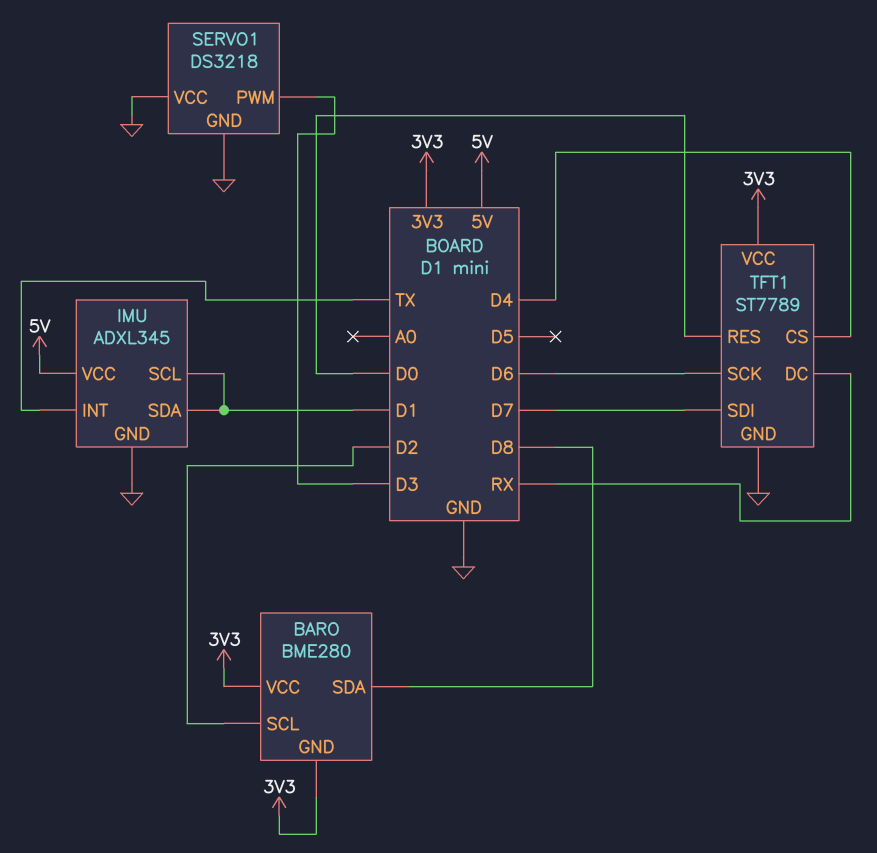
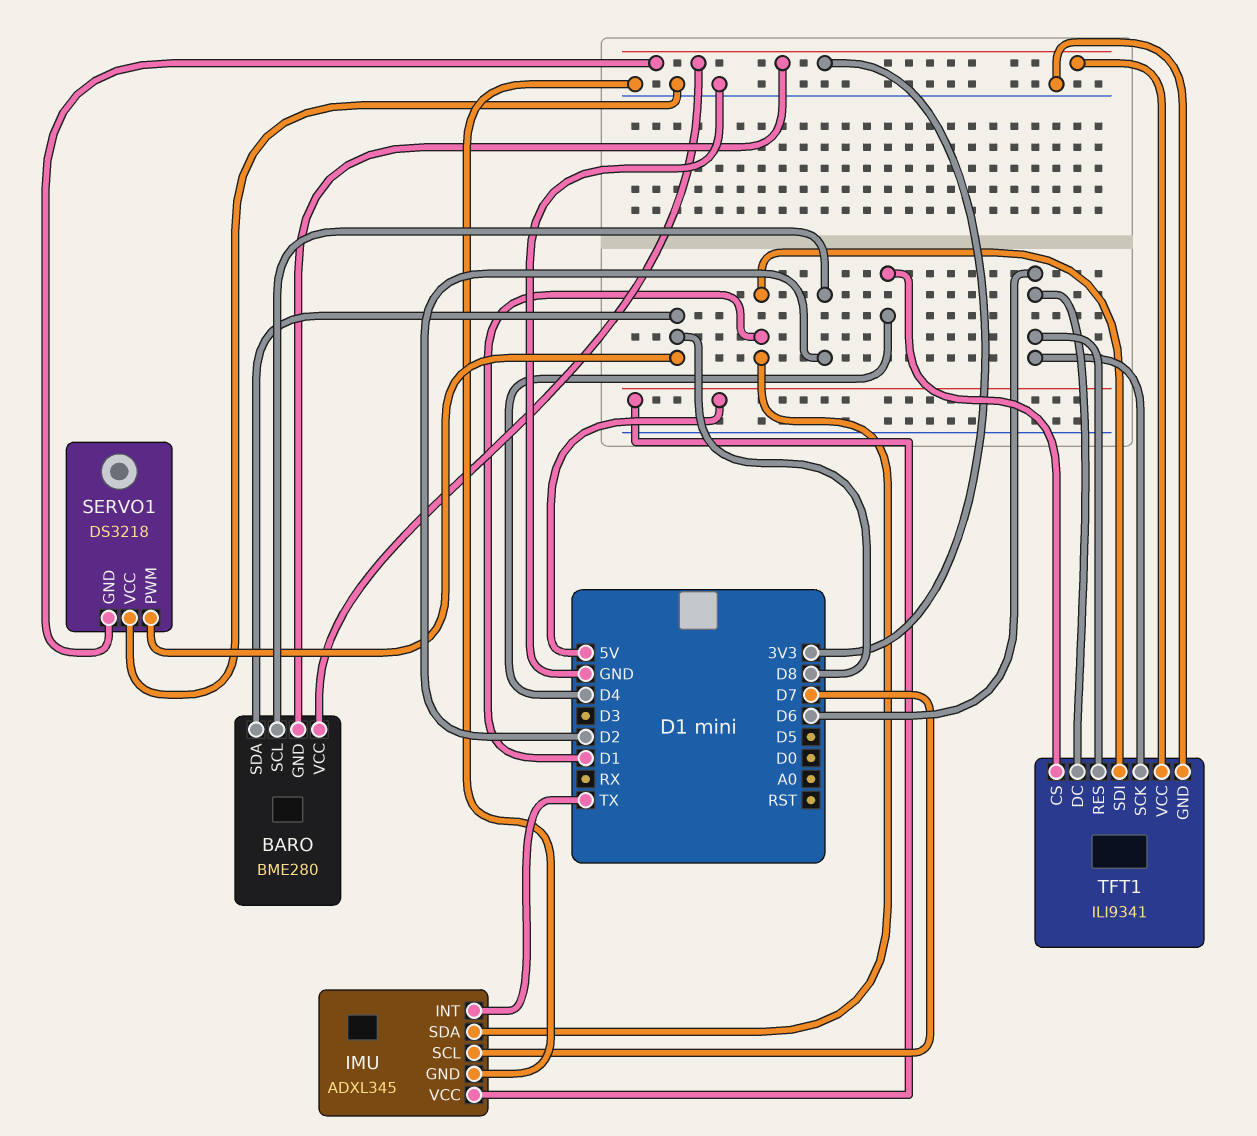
IMU pin SCL: D1 -> D7
SERVO1 pin GND: GND -> 3V3
SERVO1 pin PWM: D3 -> D8
TFT1: ST7789 -> ILI9341
TFT1 pin DC: RX -> D6
TFT1 pin RES: D0 -> D6
TFT1 pin SDI: D7 -> D1

